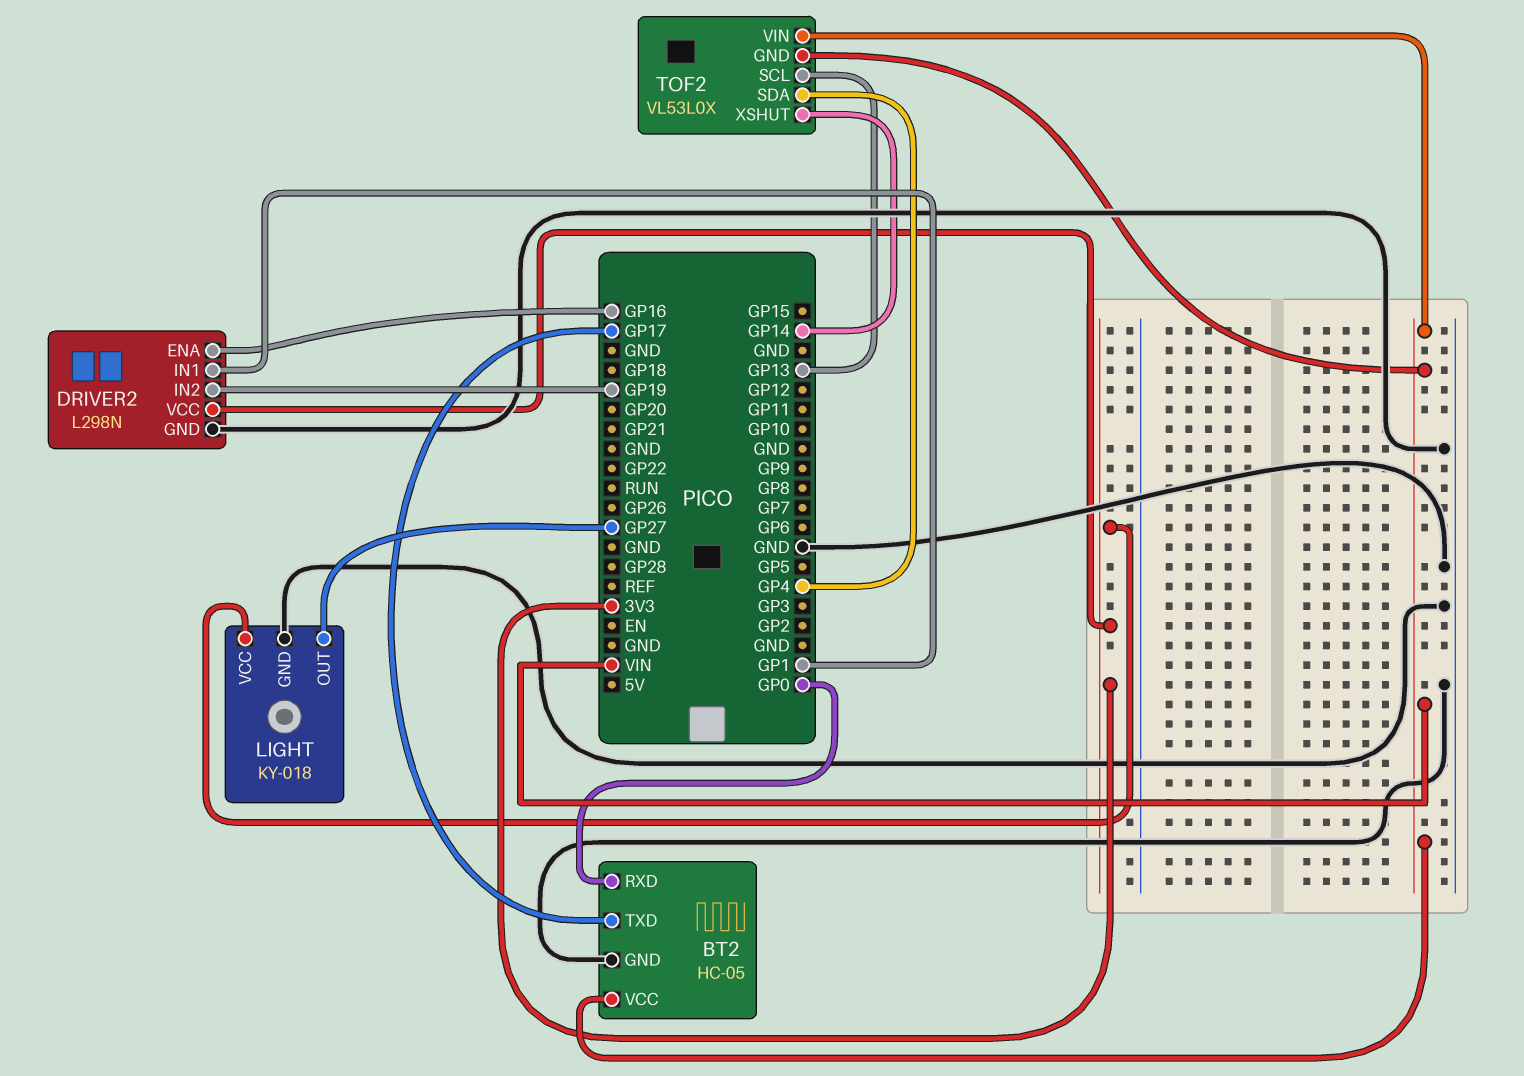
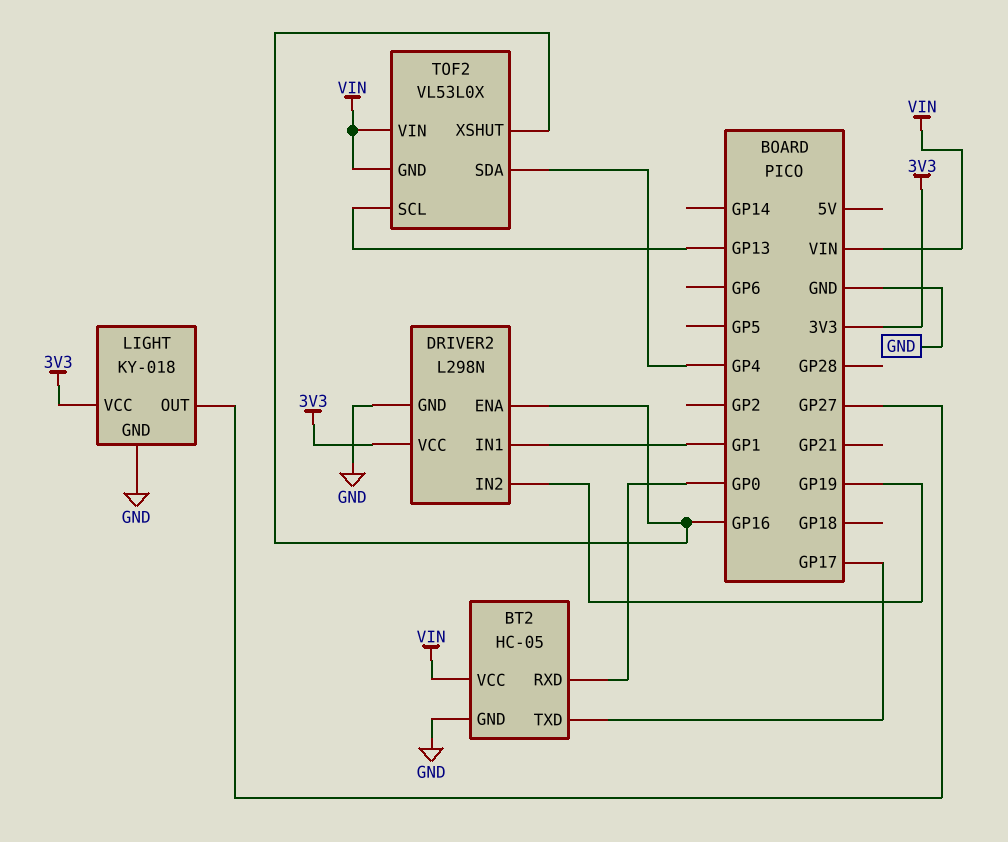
TOF2 pin XSHUT: GP14 -> GP16

